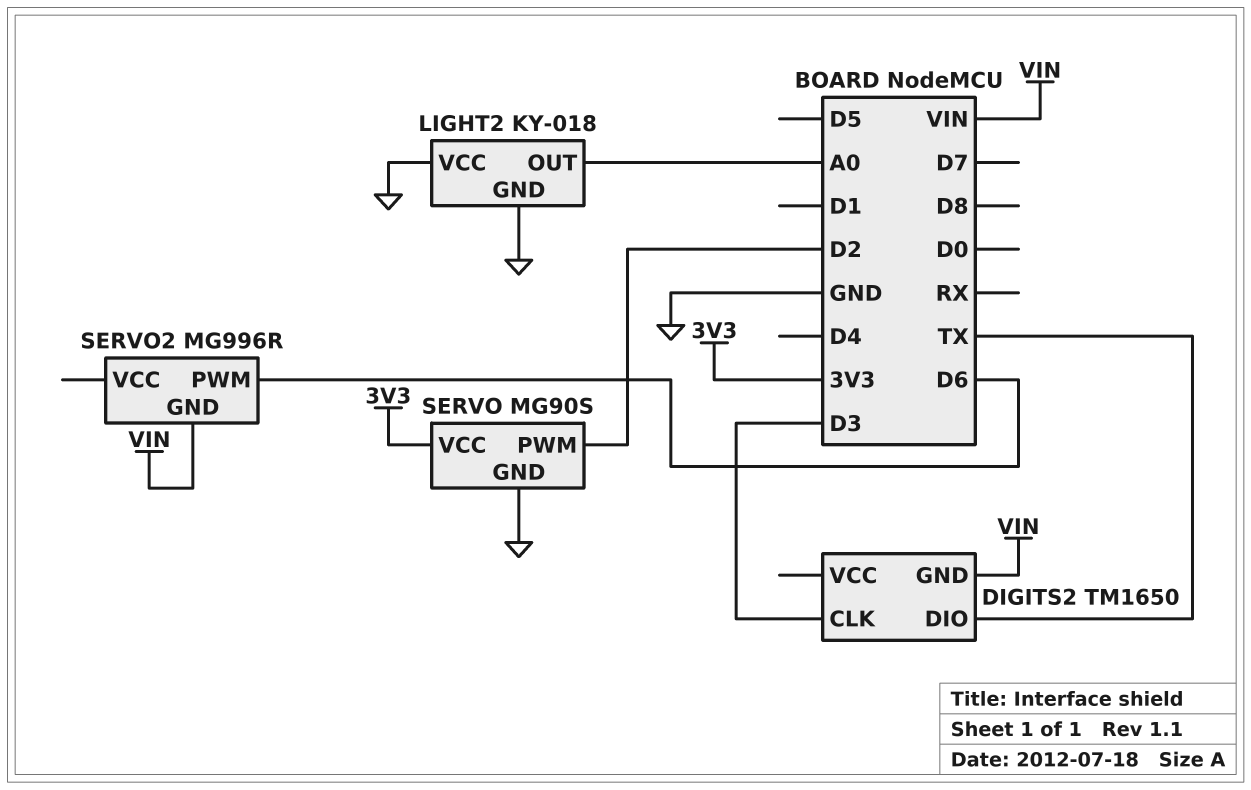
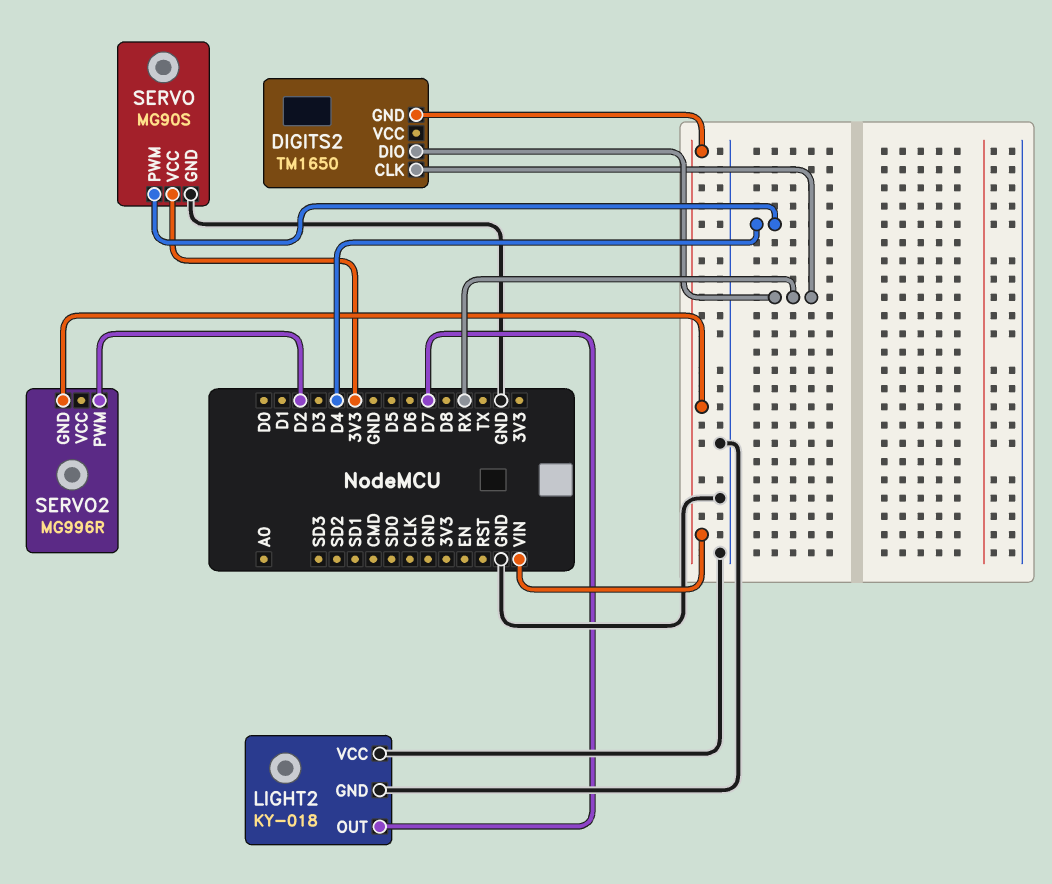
DIGITS2 pin CLK: D3 -> RX
DIGITS2 pin DIO: TX -> RX
LIGHT2 pin OUT: A0 -> D7
SERVO pin PWM: D2 -> D4
SERVO2 pin PWM: D6 -> D2

